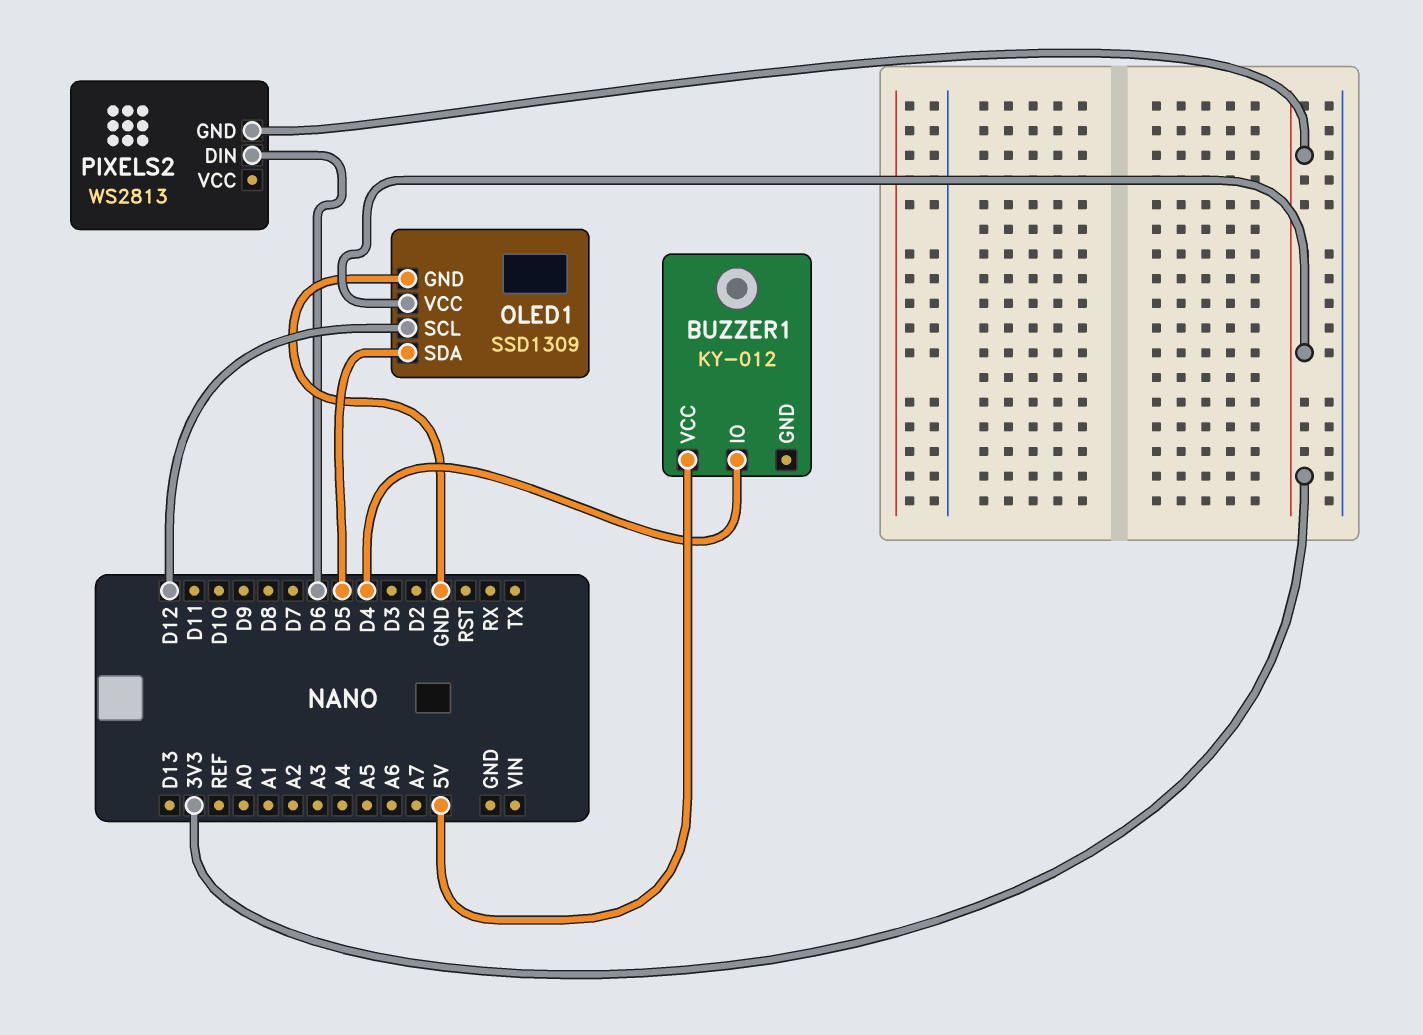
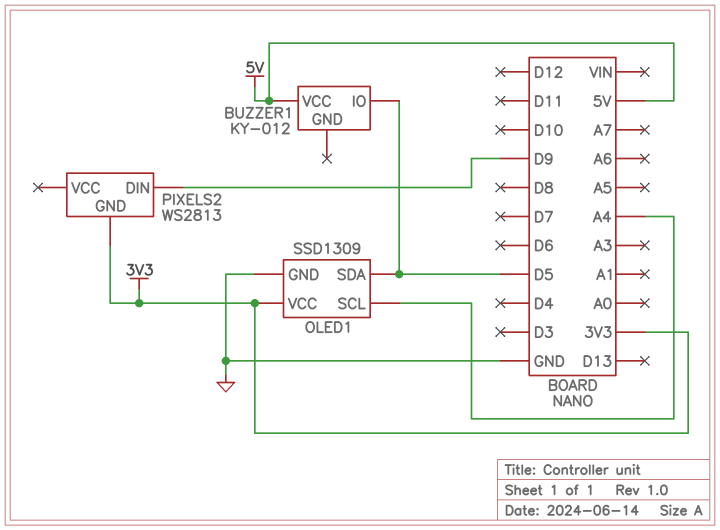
BUZZER1 pin IO: D4 -> D5
OLED1 pin SCL: D12 -> A4
PIXELS2 pin DIN: D6 -> D9

